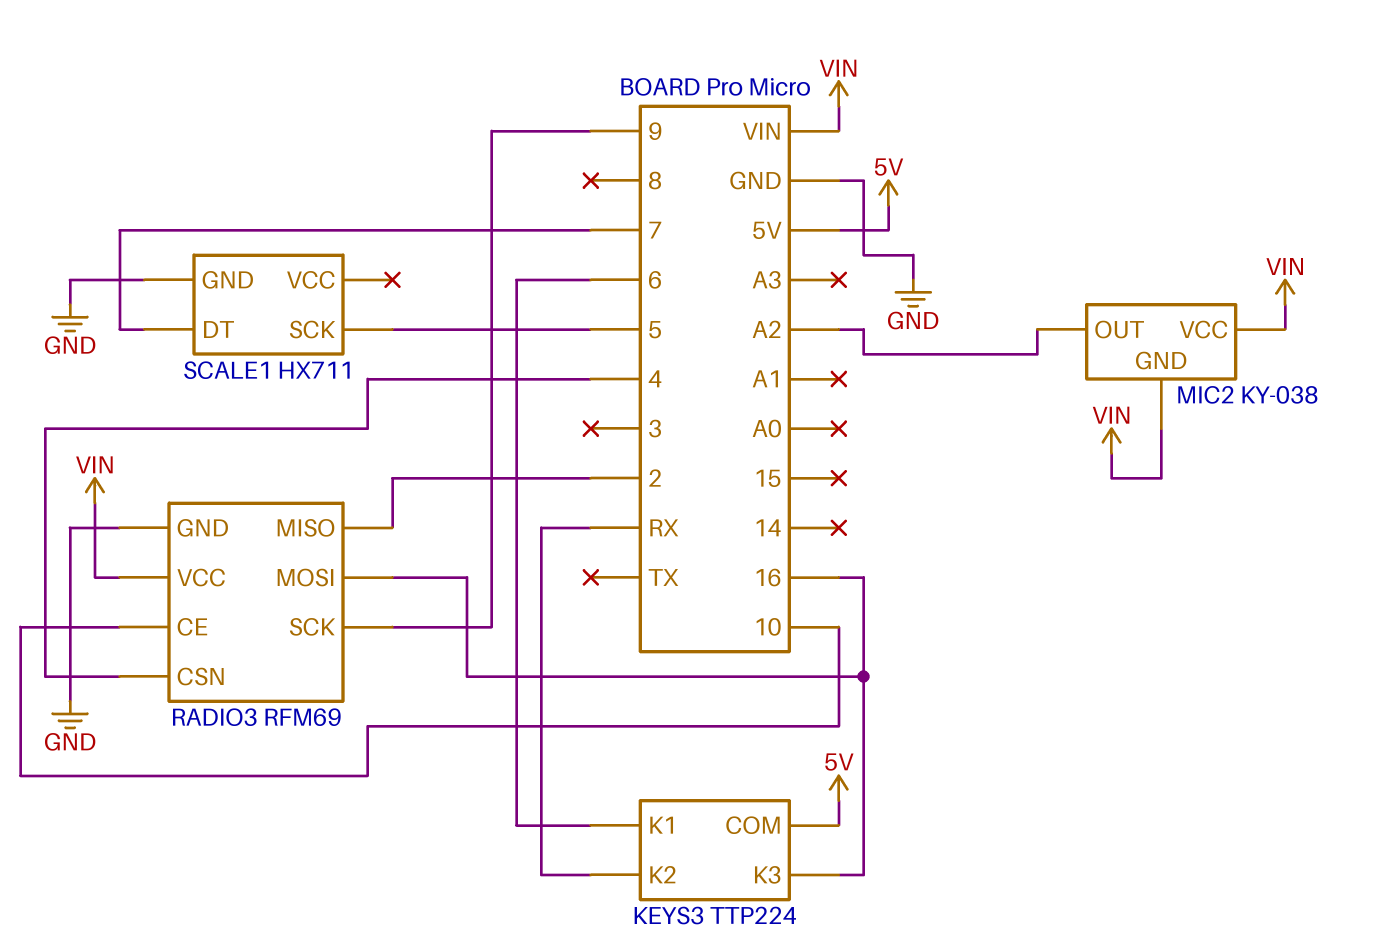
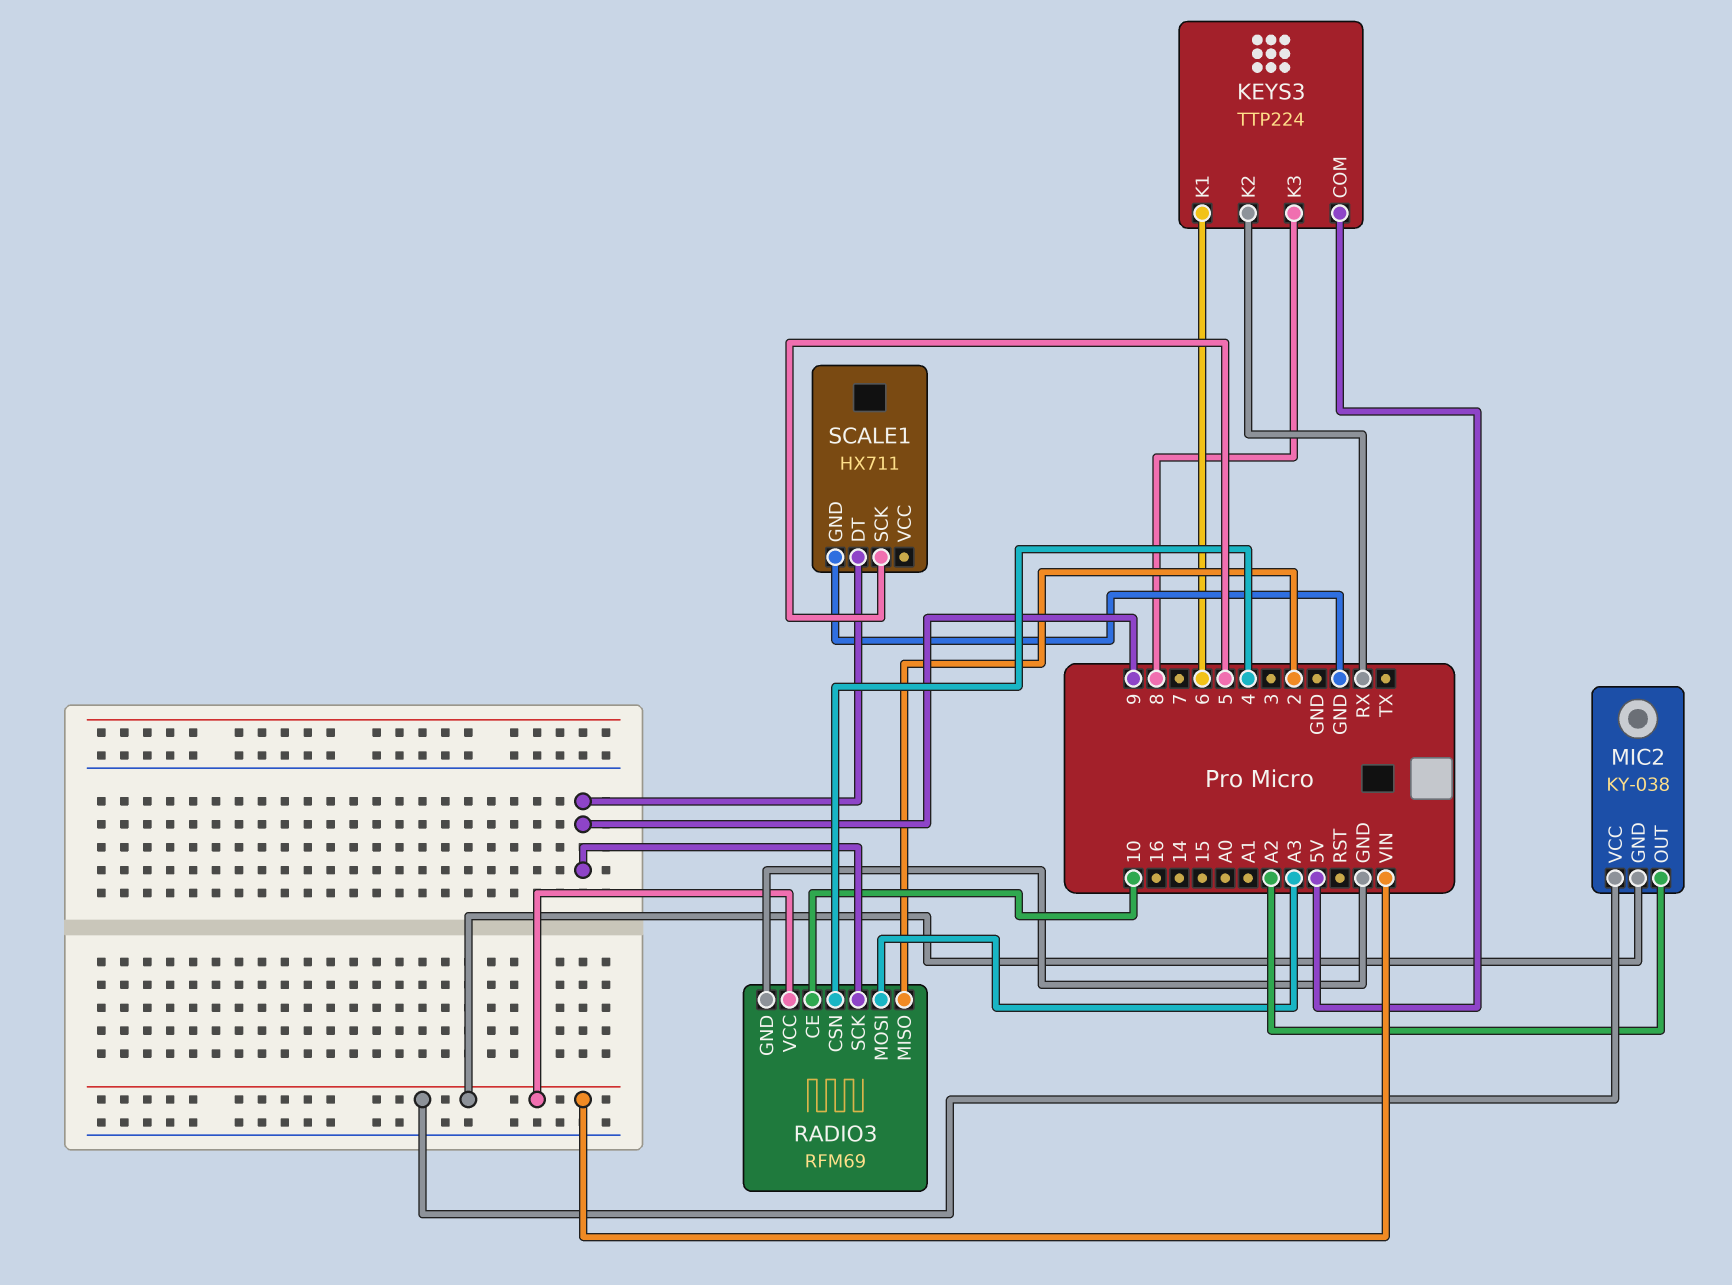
KEYS3 pin K3: 16 -> 8
RADIO3 pin MOSI: 16 -> A3
SCALE1 pin DT: 7 -> 9

